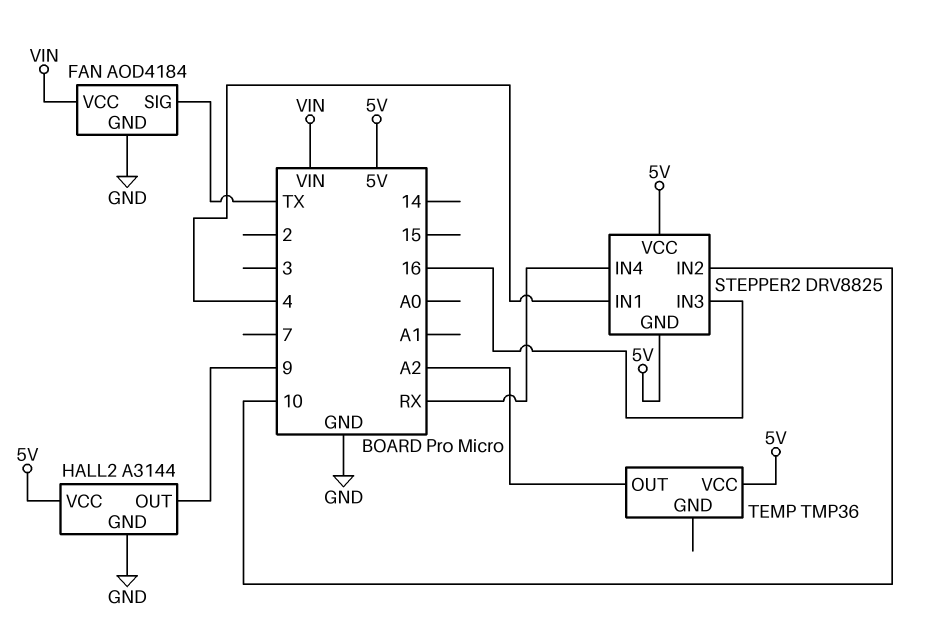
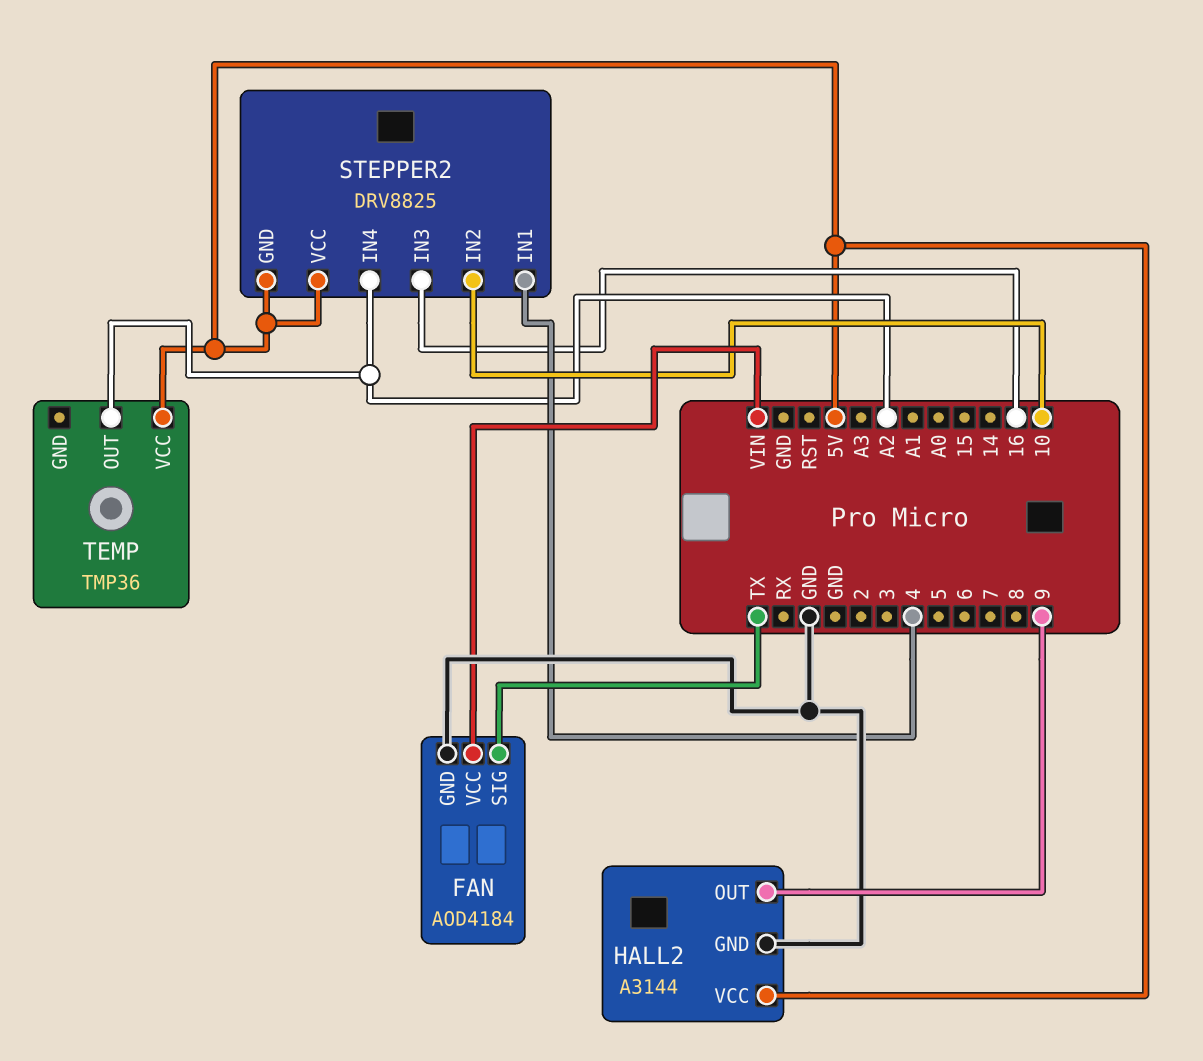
STEPPER2 pin IN4: RX -> A2

